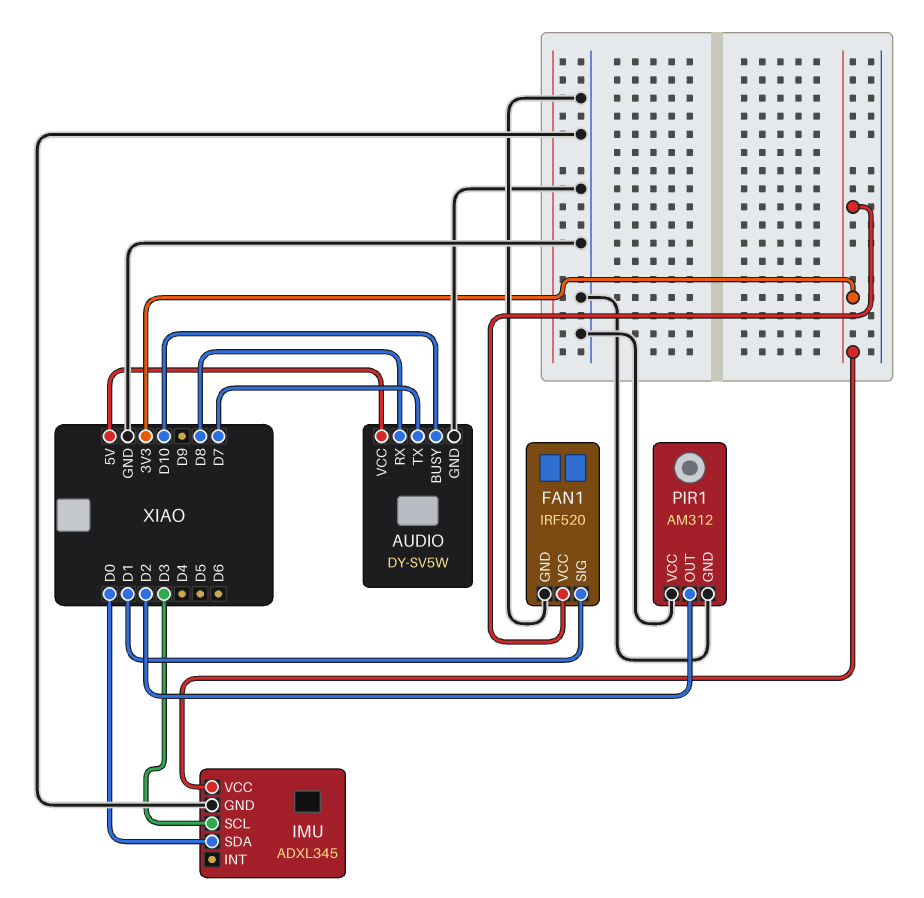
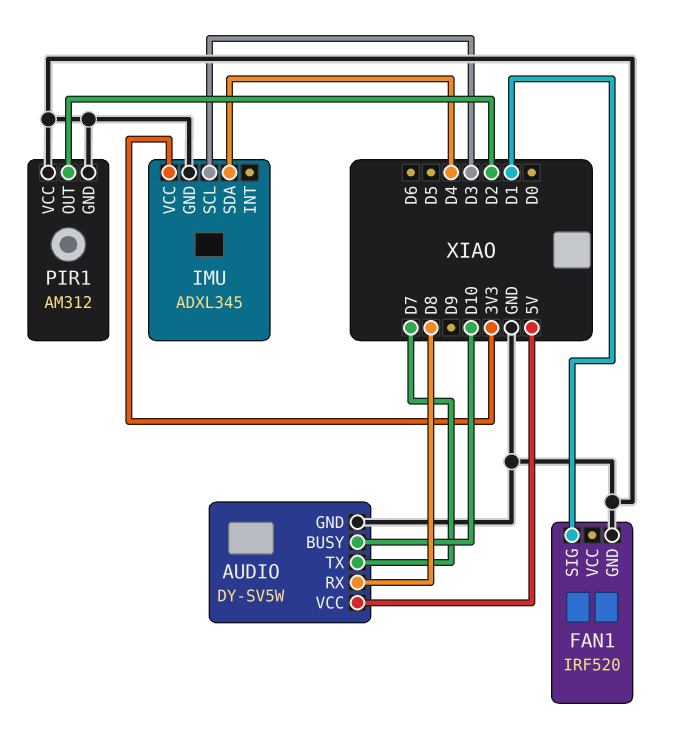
FAN1 pin VCC: 3V3 -> none
IMU pin SDA: D0 -> D4

